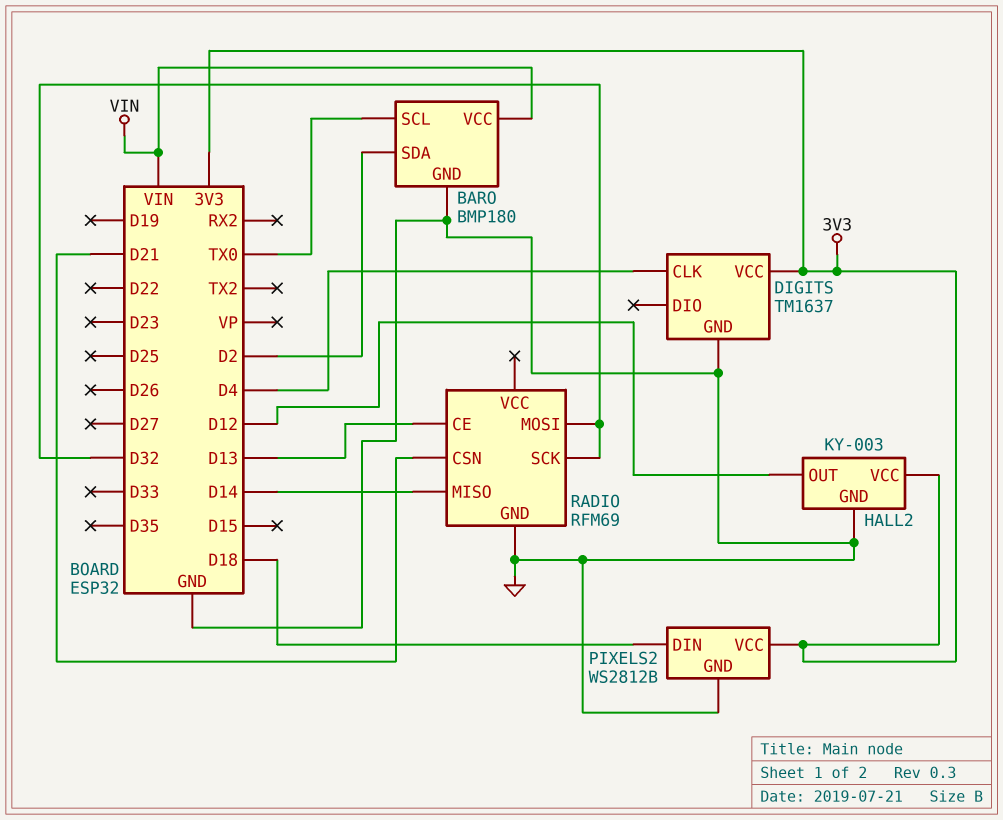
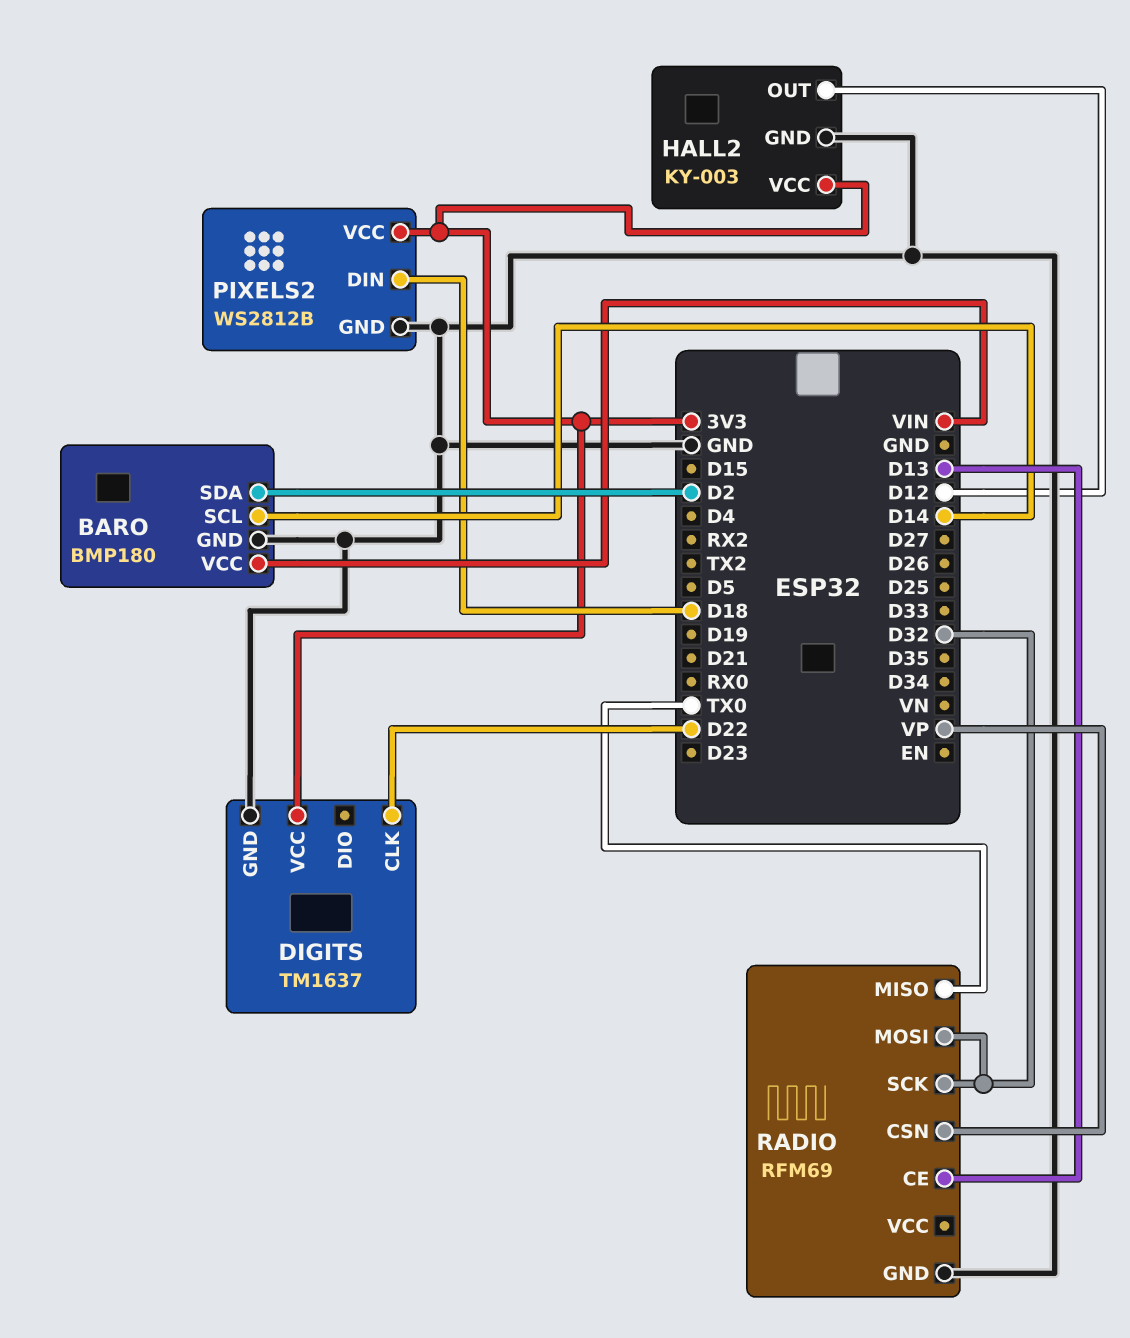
BARO pin SCL: TX0 -> D14
DIGITS pin CLK: D4 -> D22
RADIO pin CSN: D21 -> VP
RADIO pin MISO: D14 -> TX0

